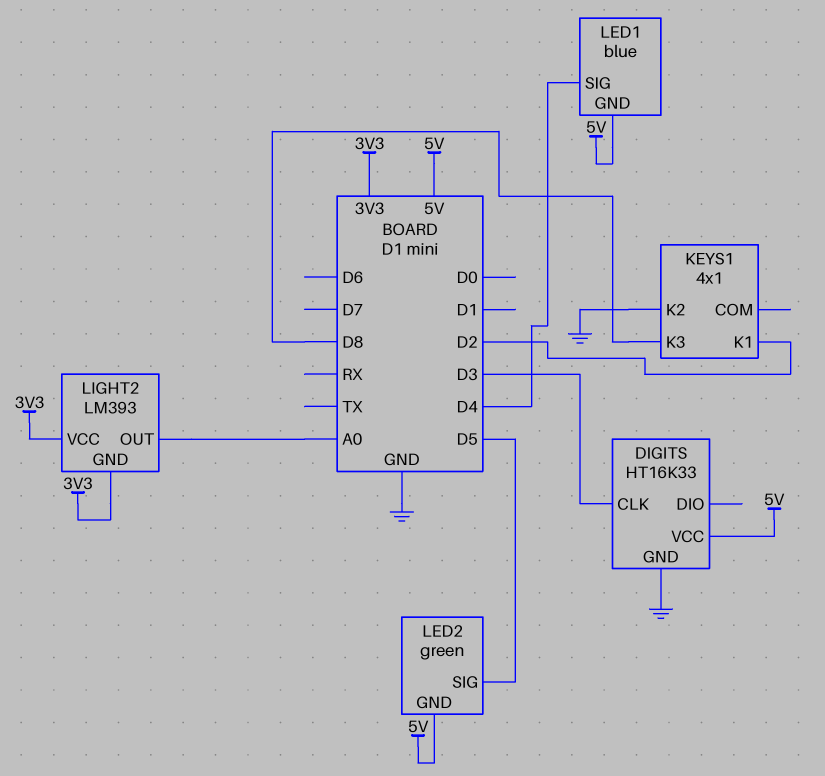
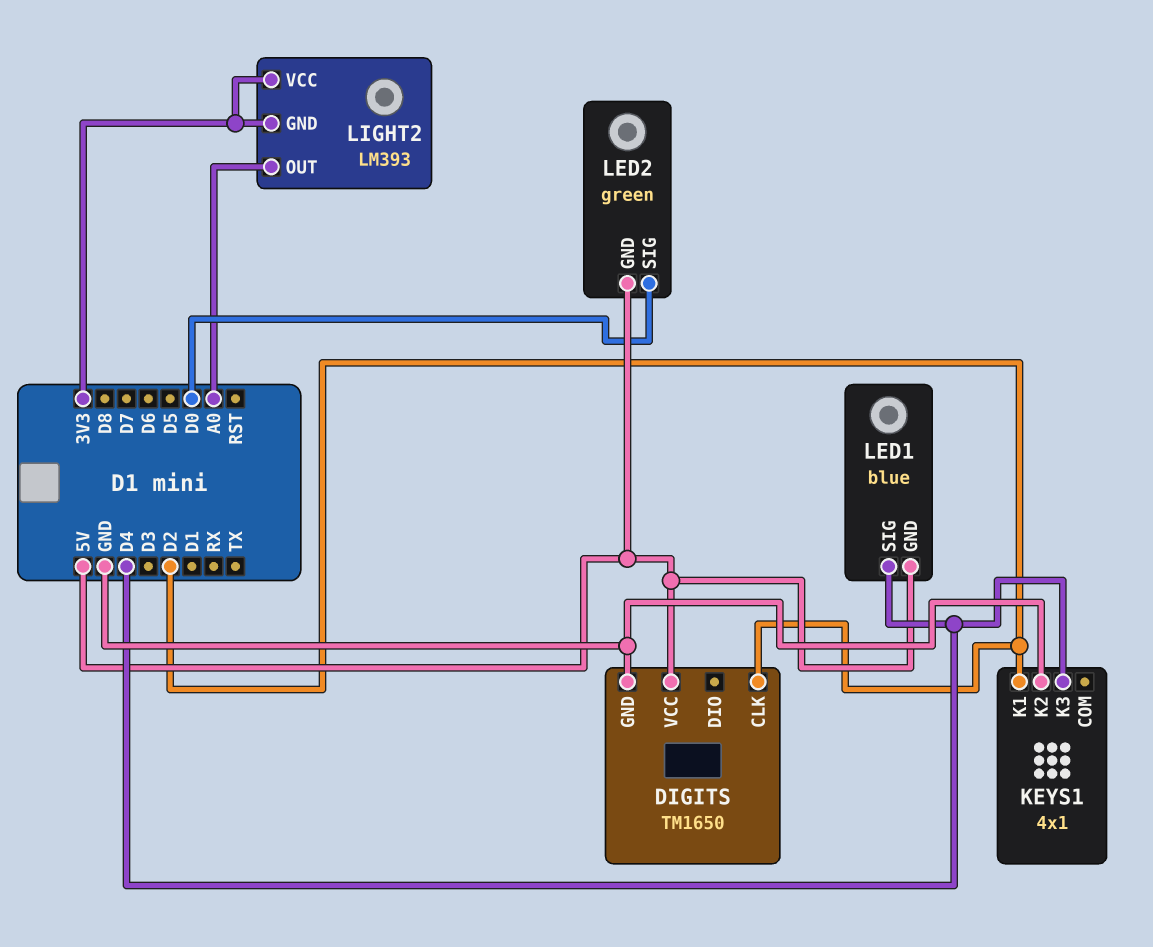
DIGITS: HT16K33 -> TM1650
DIGITS pin CLK: D3 -> D2
KEYS1 pin K3: D8 -> D4
LED2 pin SIG: D5 -> D0

